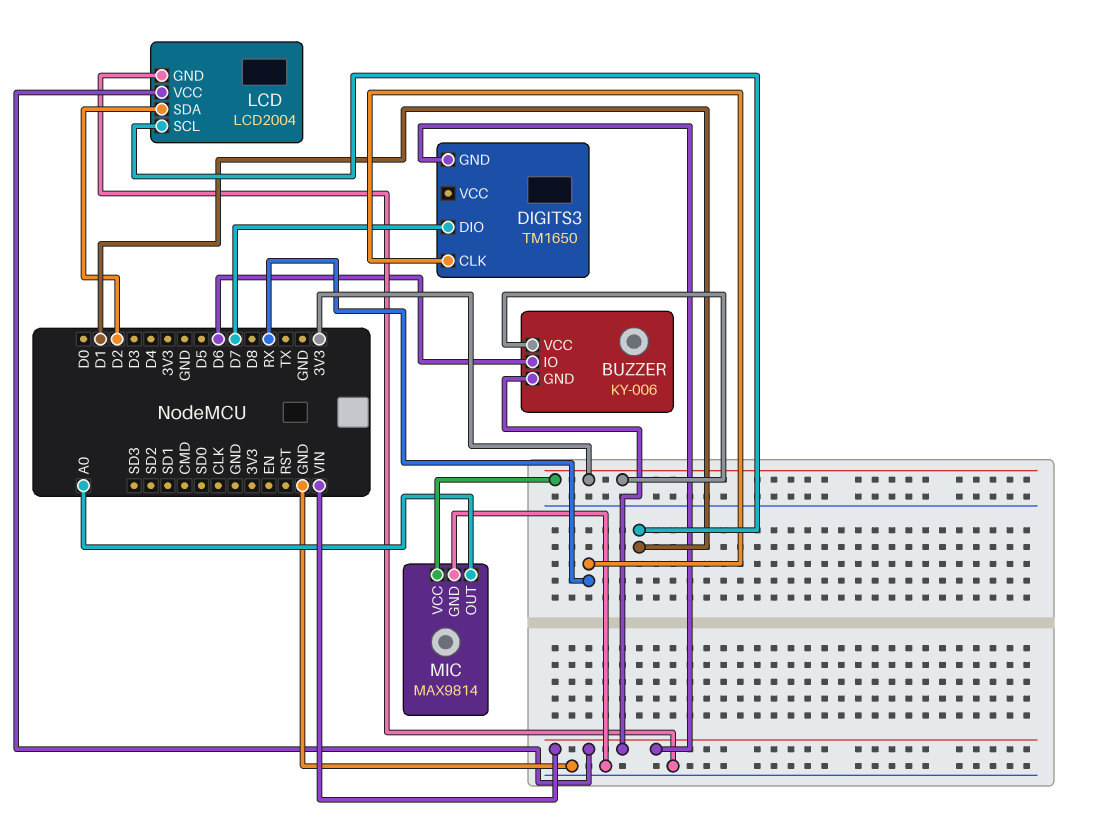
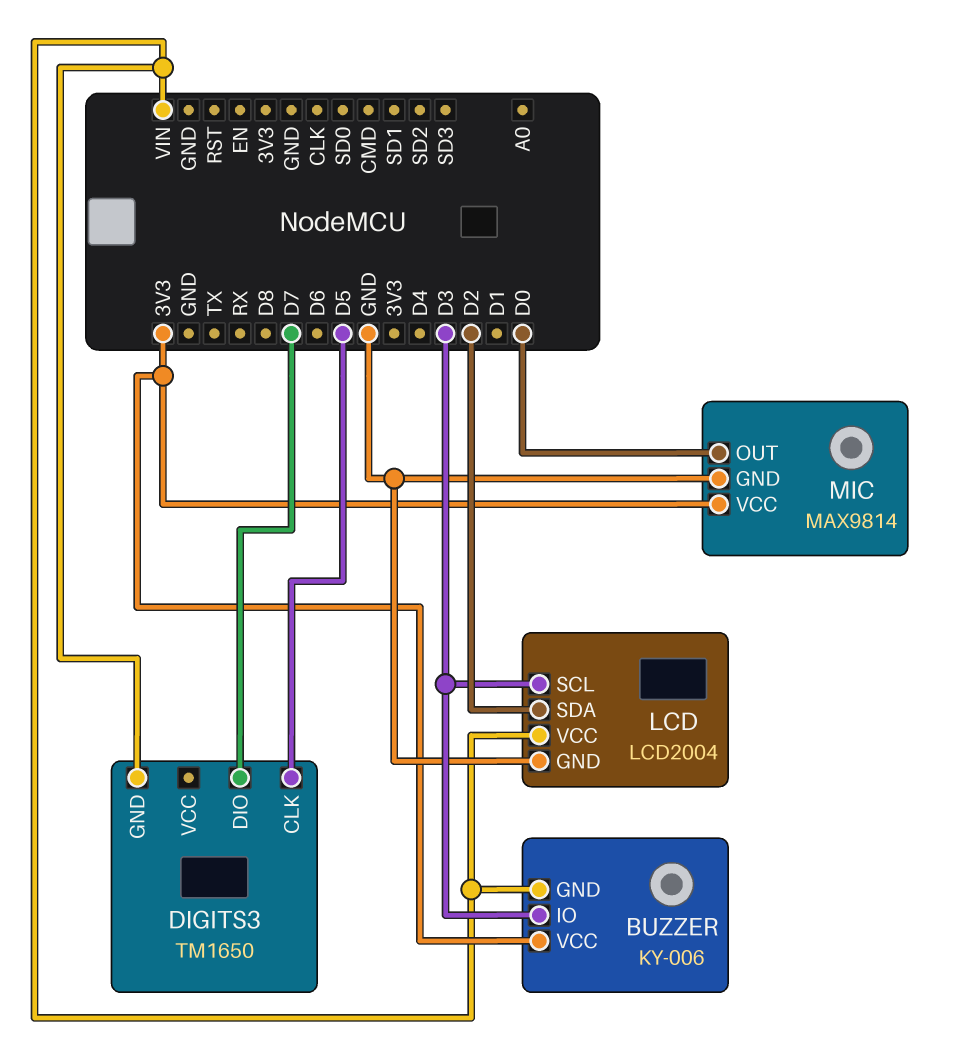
BUZZER pin IO: D6 -> D3
DIGITS3 pin CLK: RX -> D5
LCD pin SCL: D1 -> D3
MIC pin OUT: A0 -> D0

